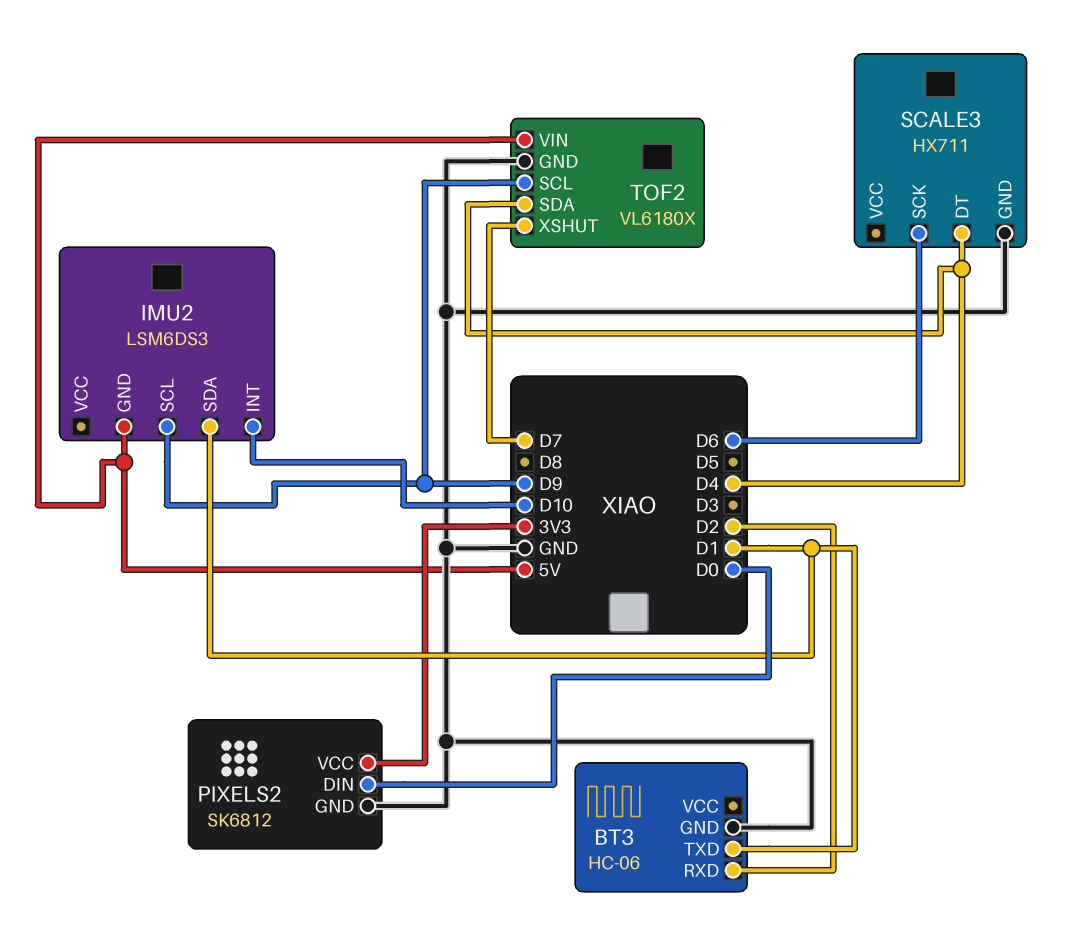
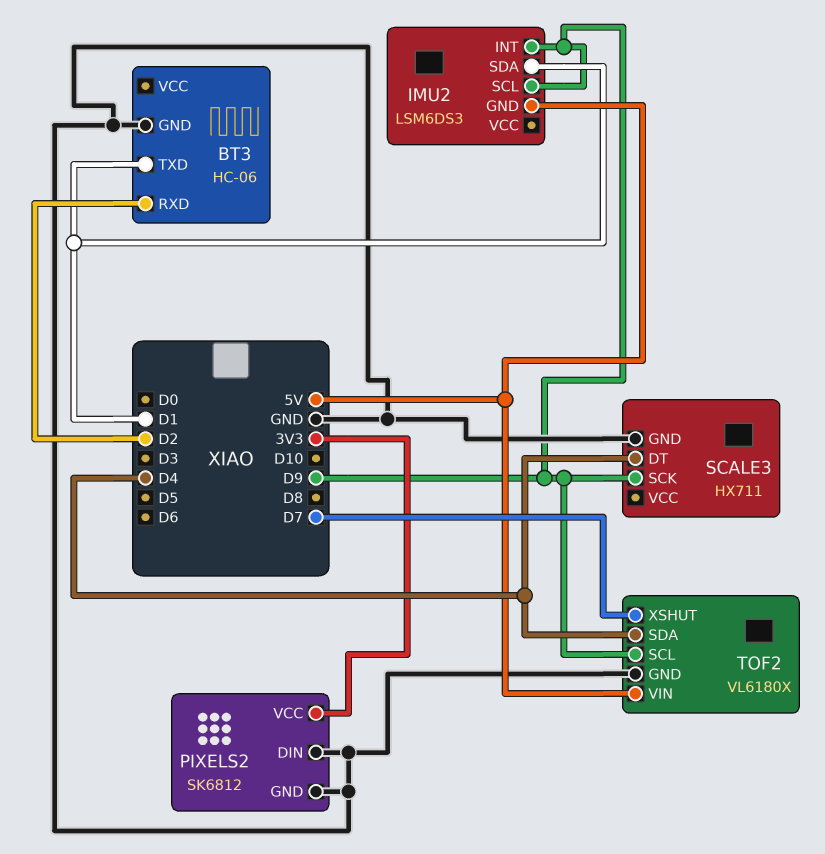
IMU2 pin INT: D10 -> D9
PIXELS2 pin DIN: D0 -> GND
SCALE3 pin SCK: D6 -> D9

